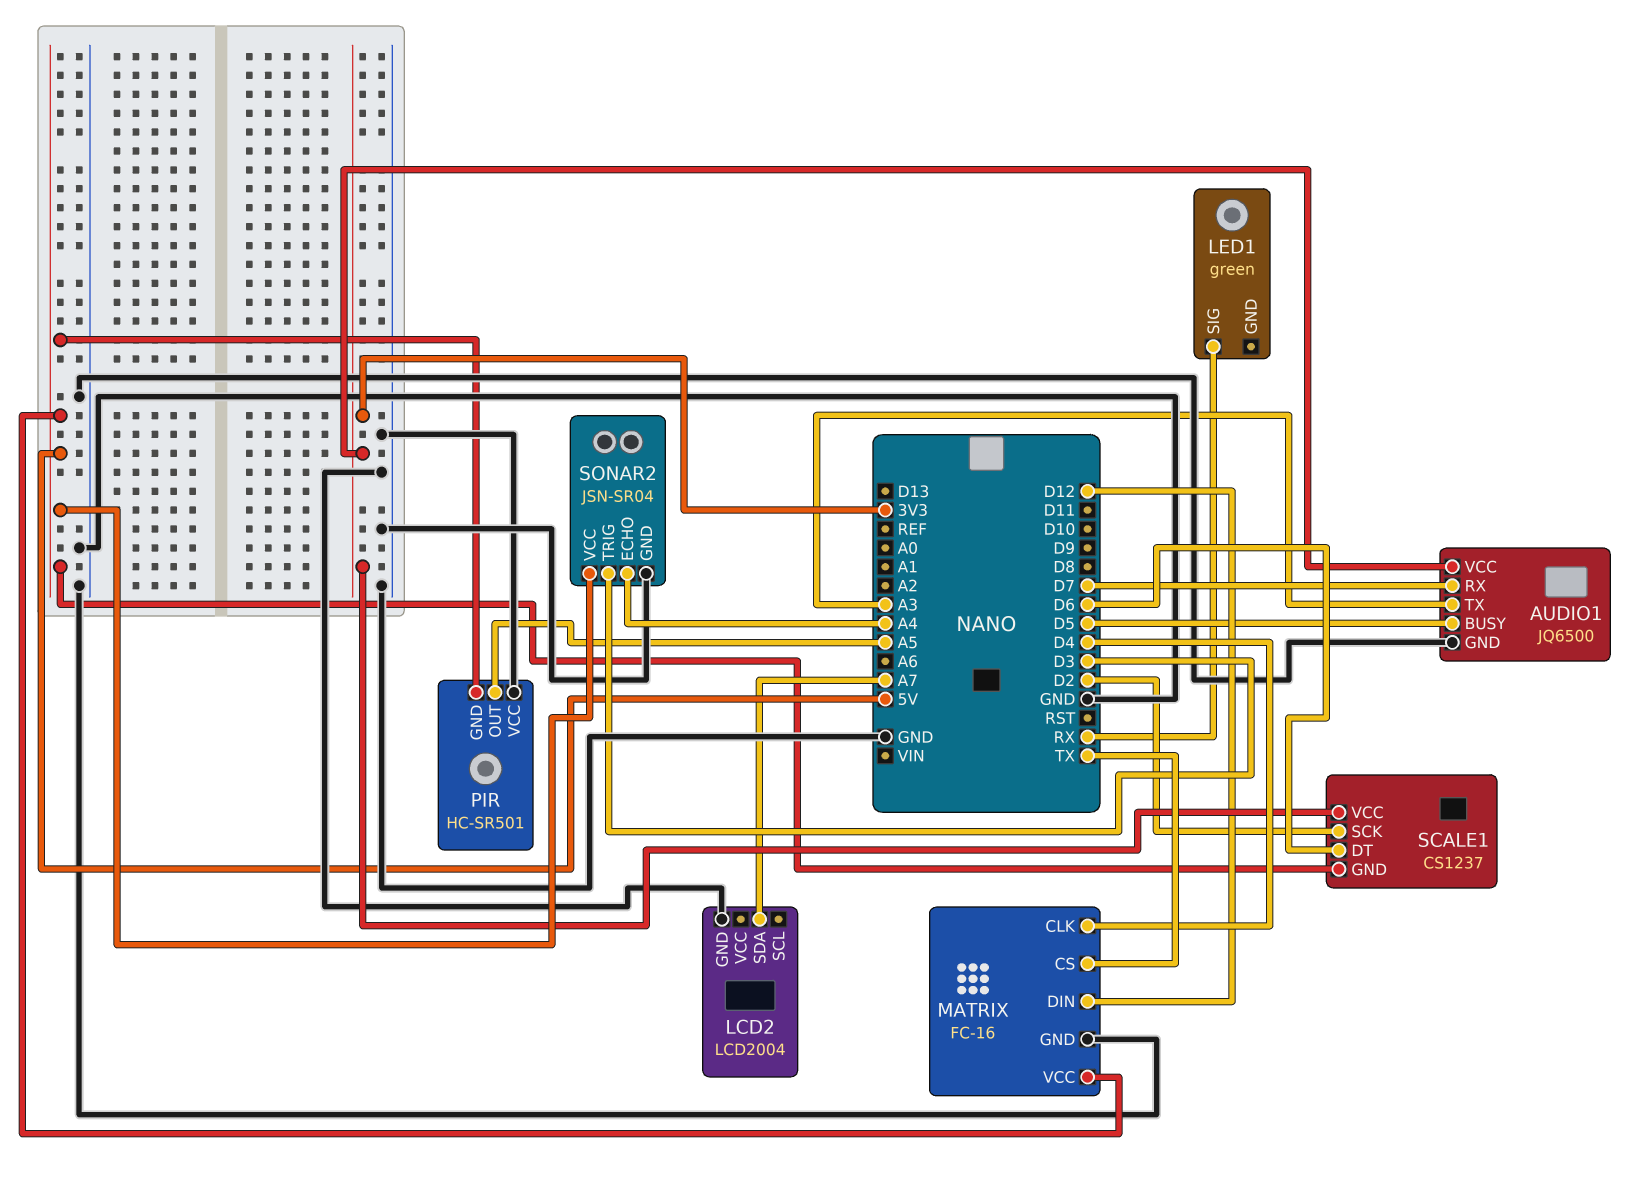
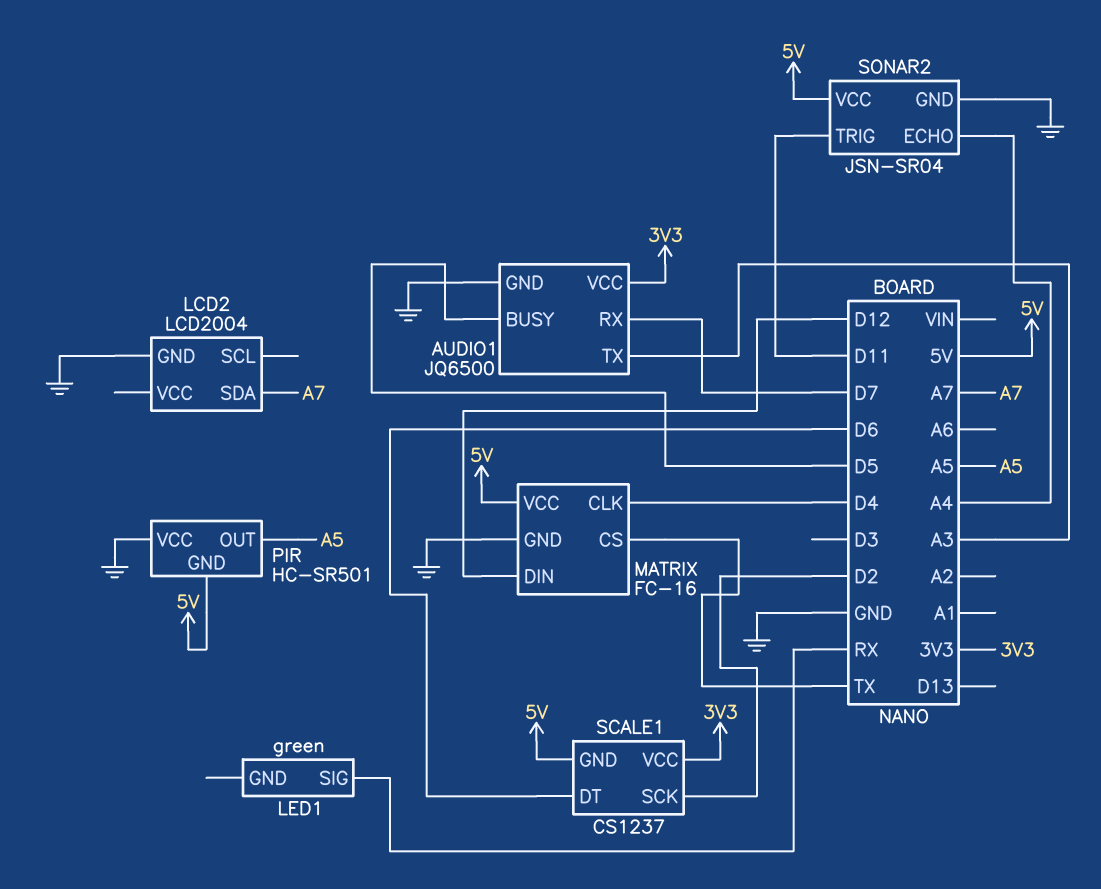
SONAR2 pin TRIG: D3 -> D11

